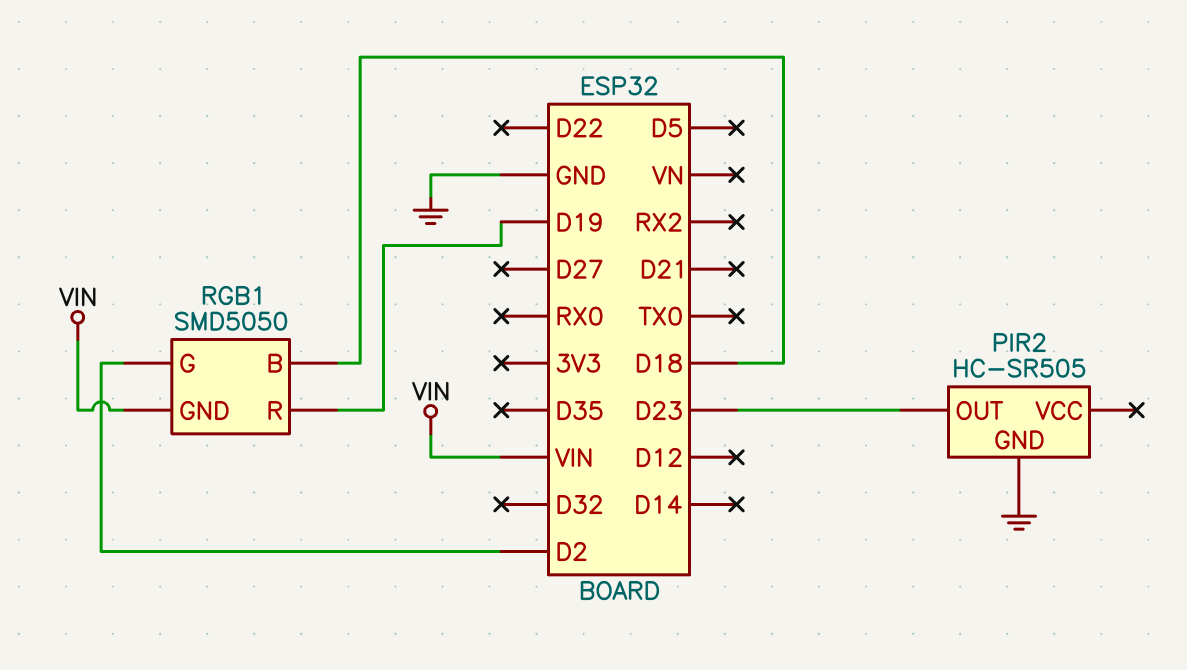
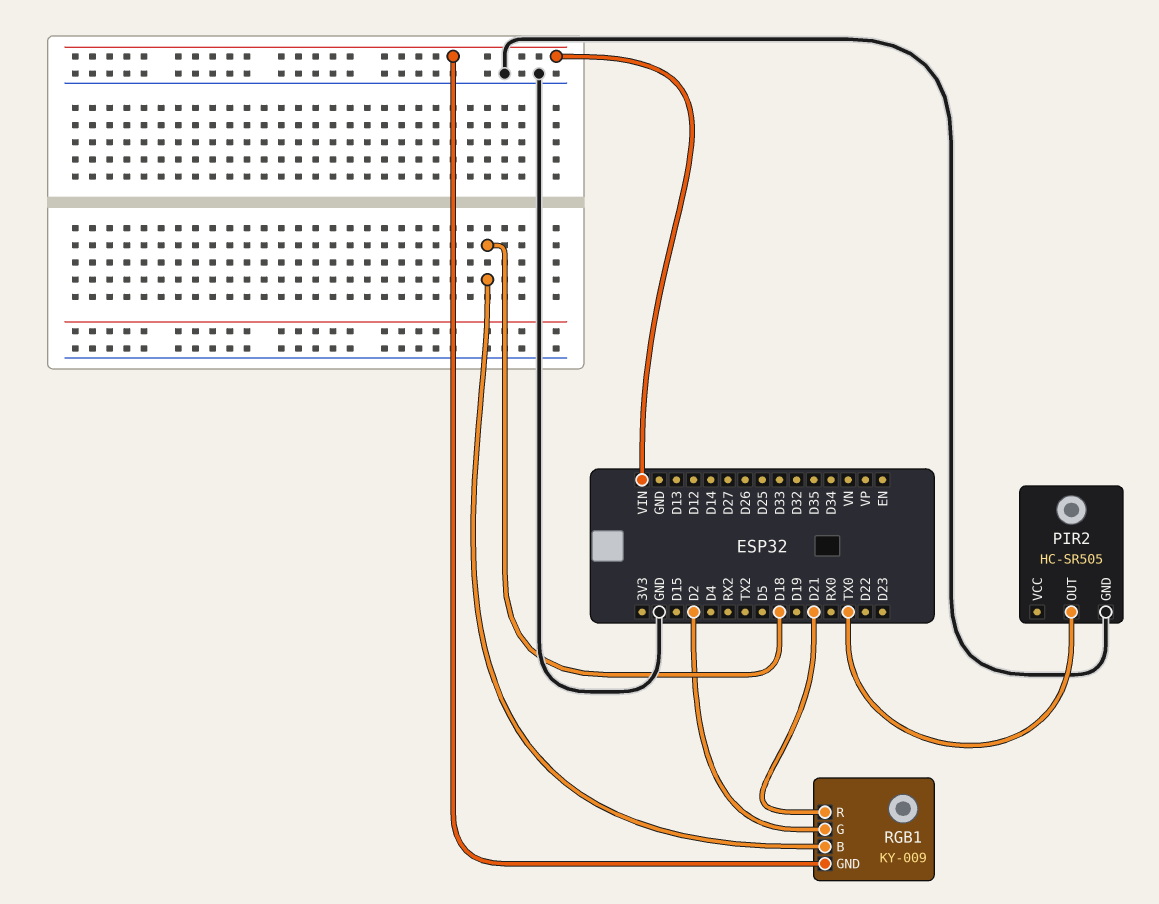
PIR2 pin OUT: D23 -> TX0
RGB1: SMD5050 -> KY-009
RGB1 pin R: D19 -> D21

